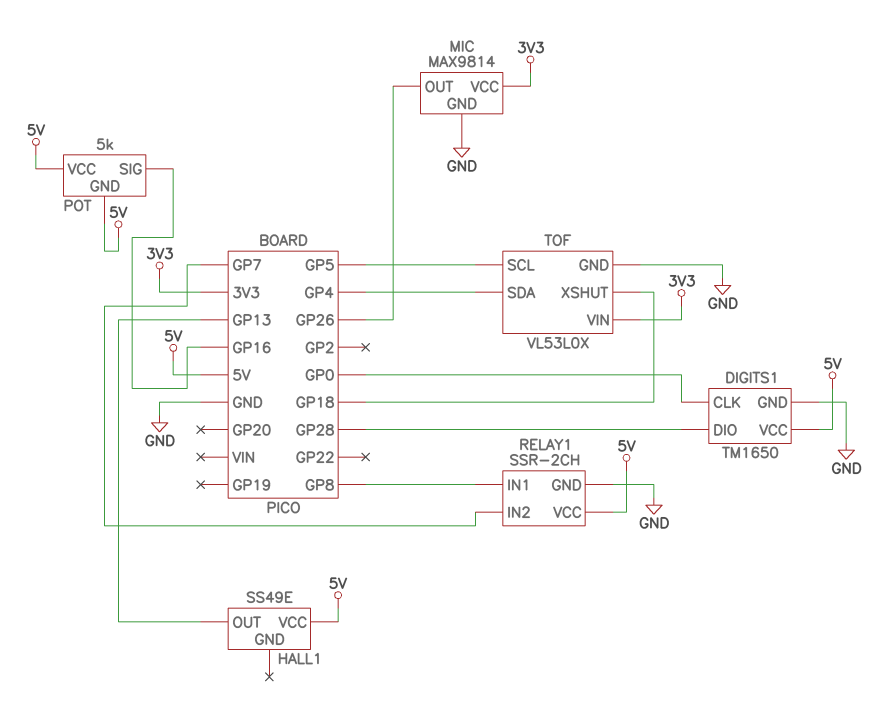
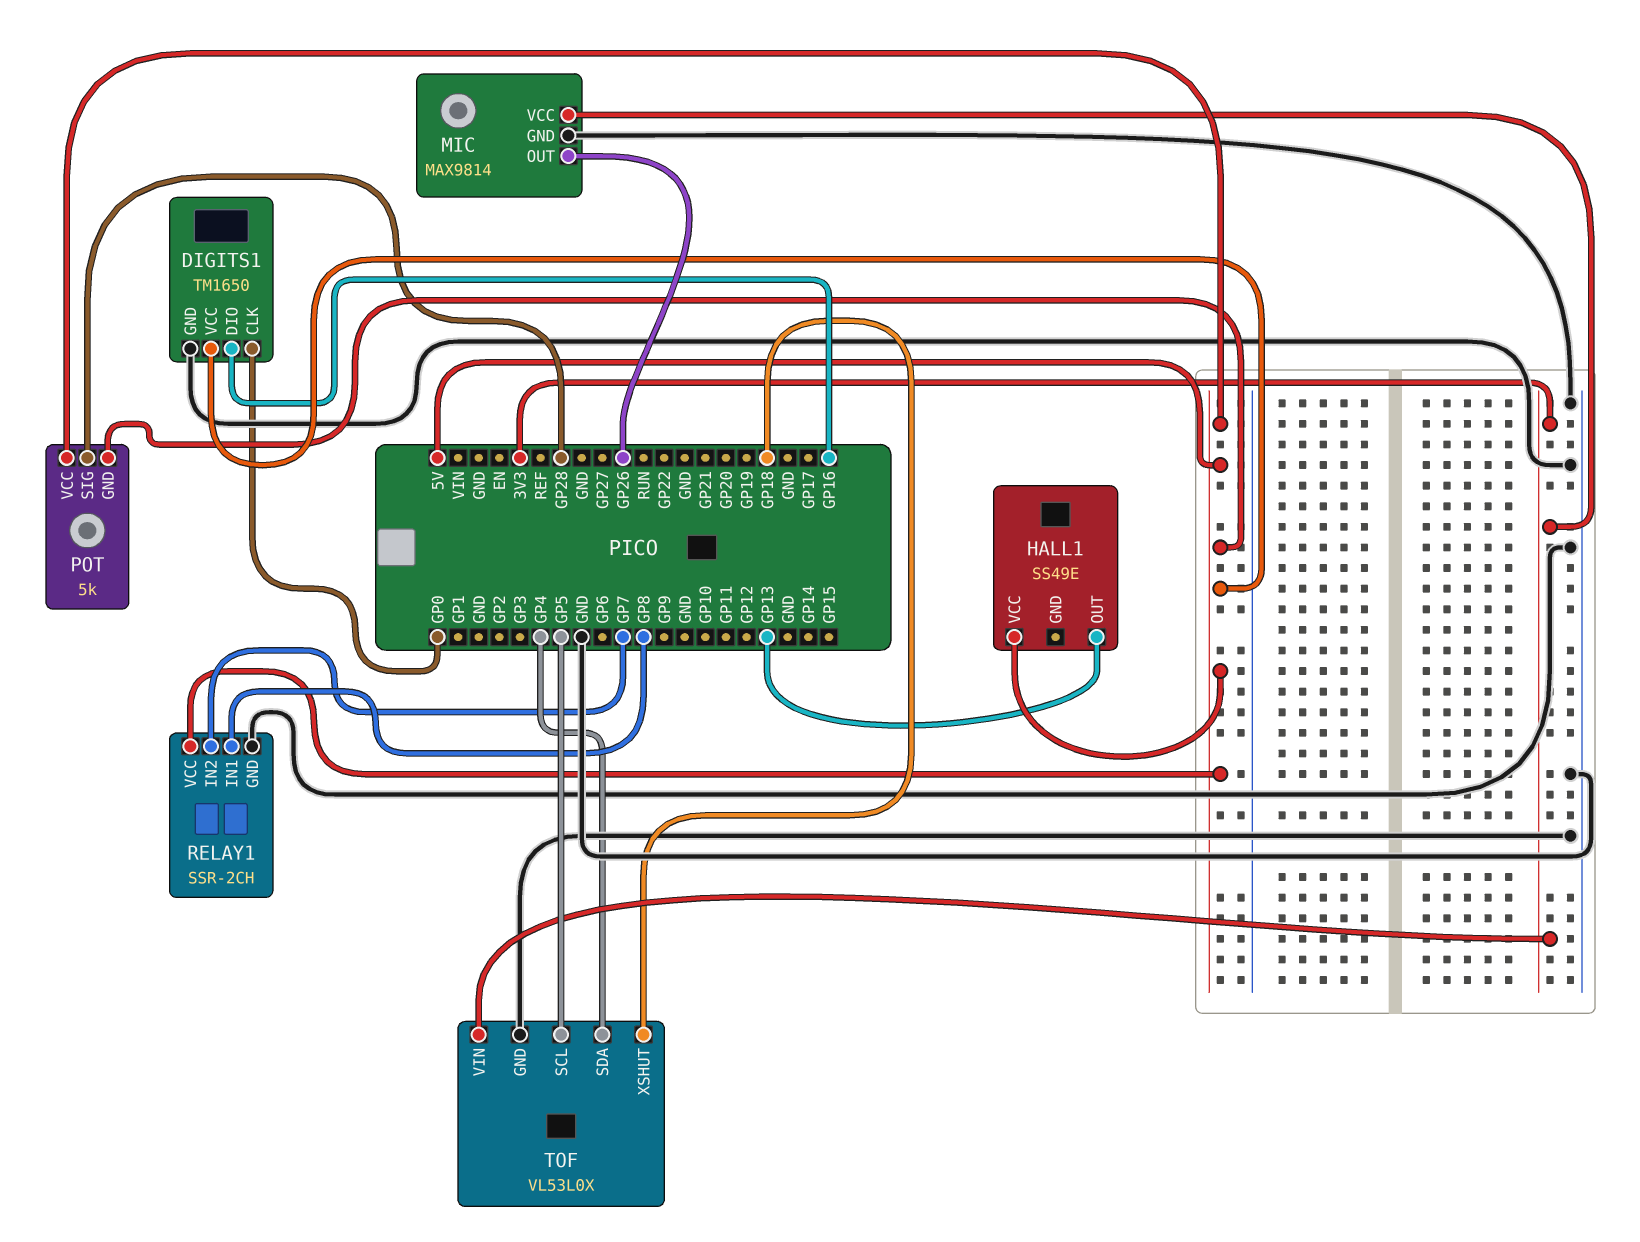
DIGITS1 pin DIO: GP28 -> GP16
POT pin SIG: GP16 -> GP28

